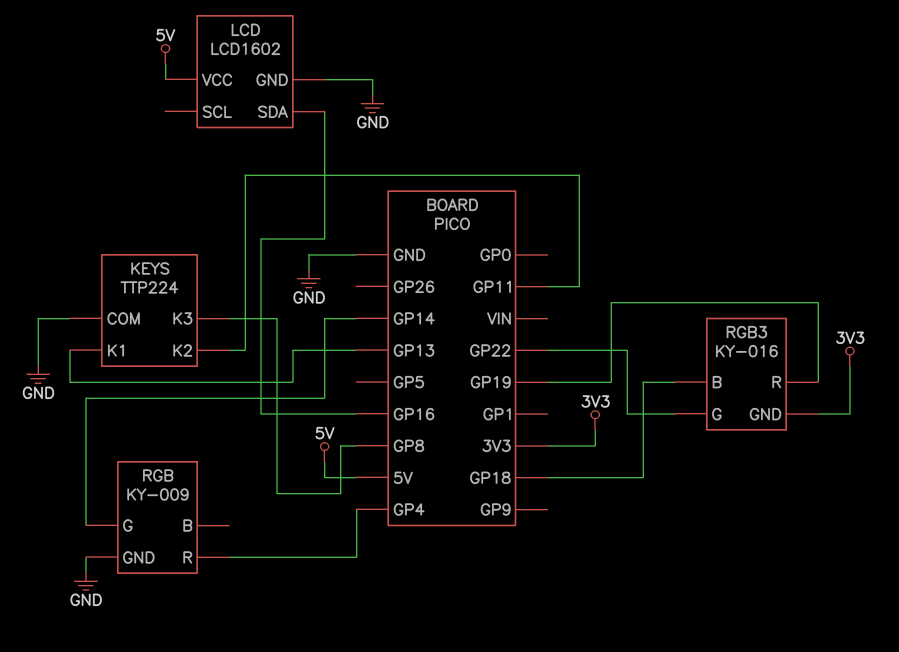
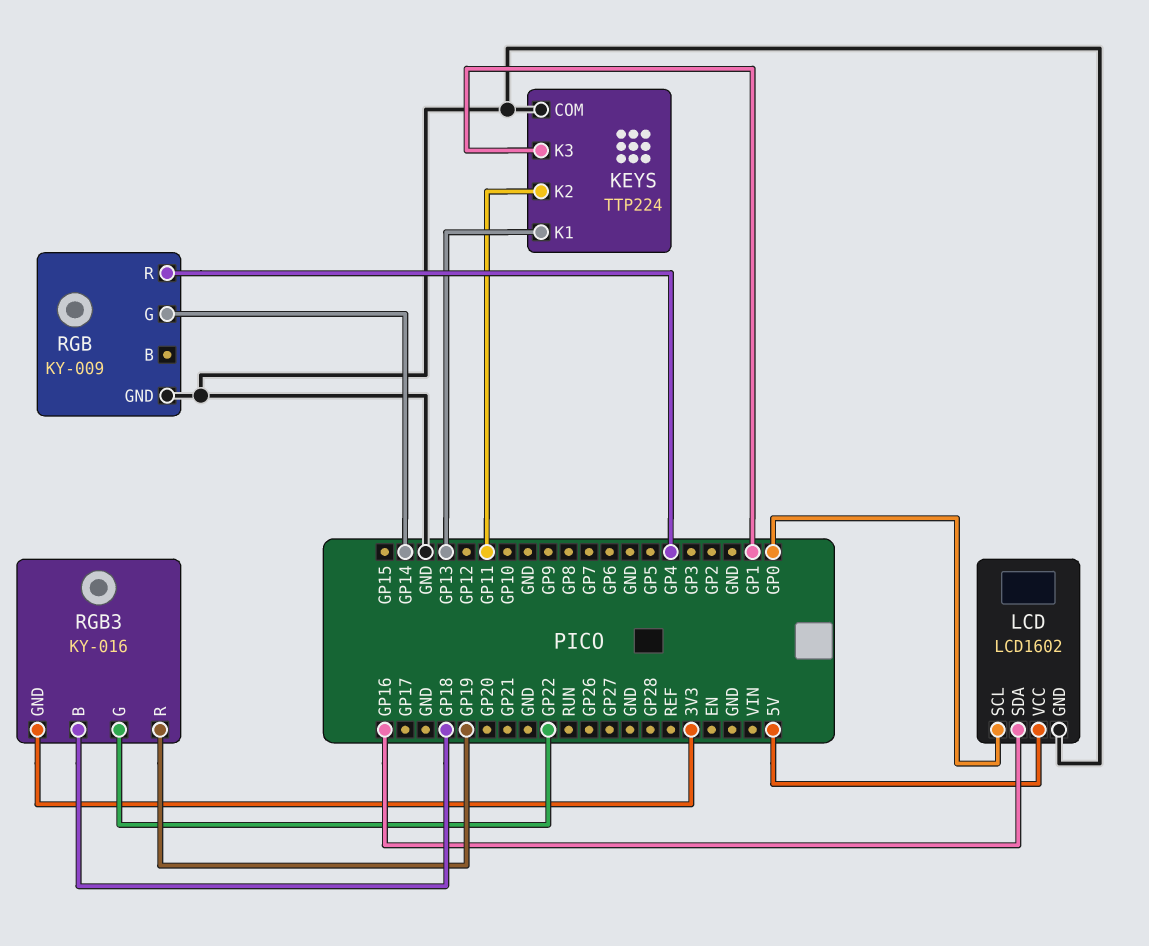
KEYS pin K3: GP8 -> GP1
LCD pin SCL: none -> GP0

